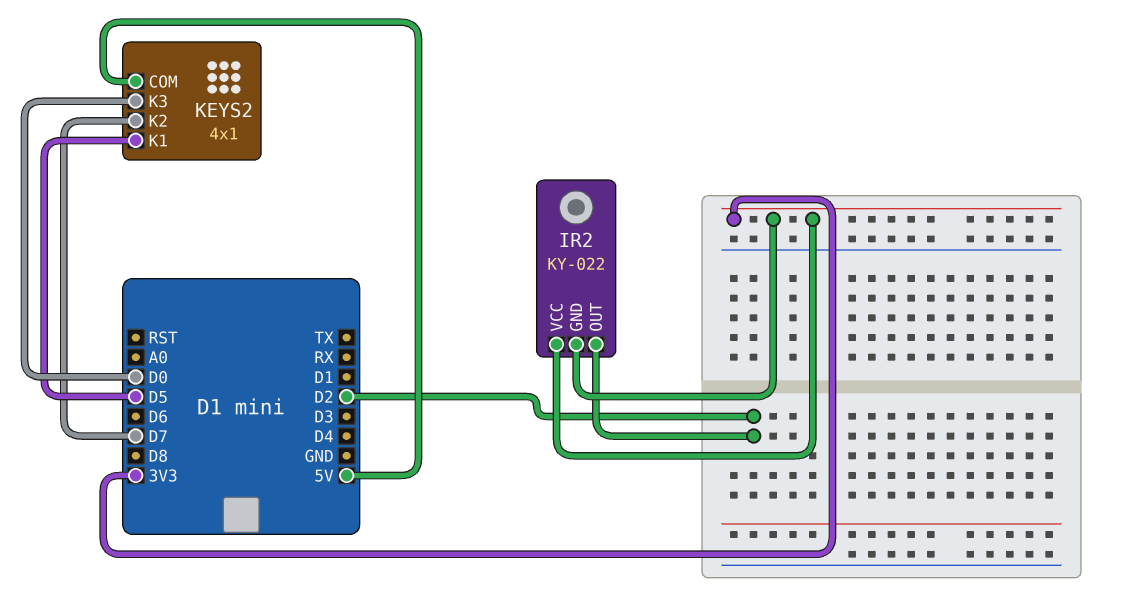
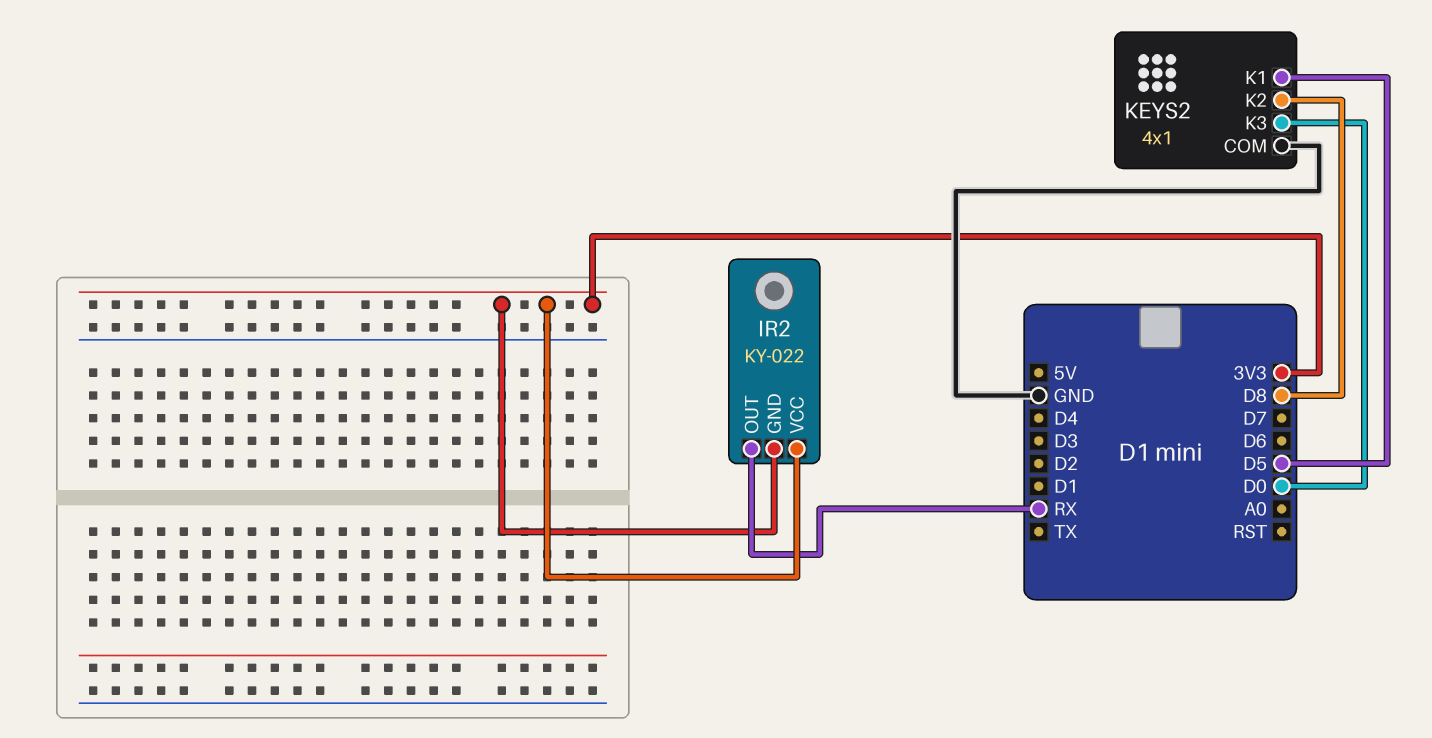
IR2 pin OUT: D2 -> RX
KEYS2 pin COM: 5V -> GND
KEYS2 pin K2: D7 -> D8

